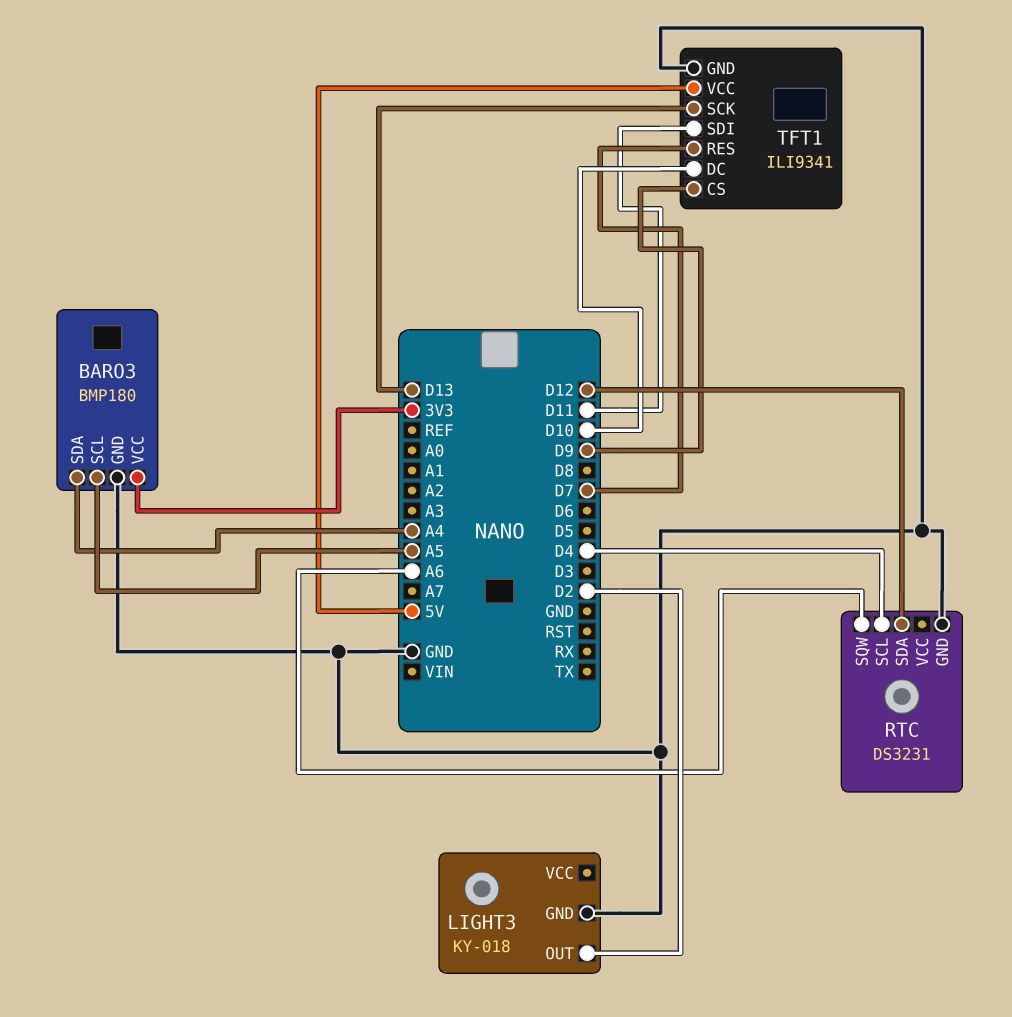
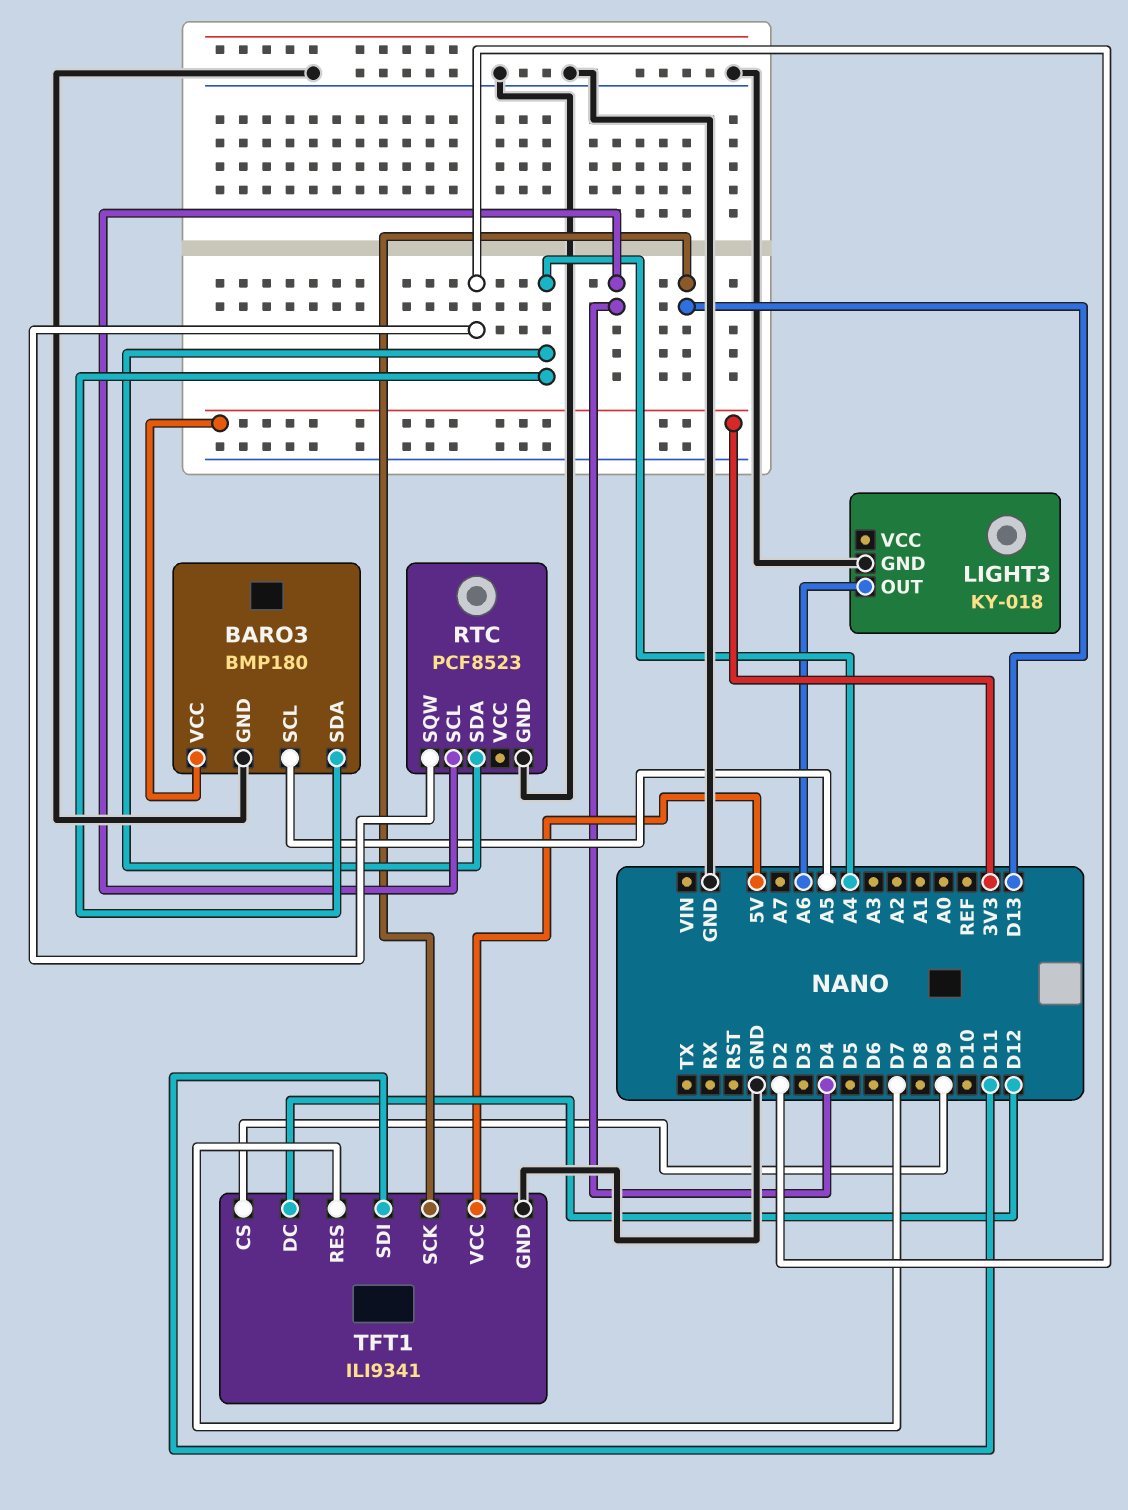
LIGHT3 pin OUT: D2 -> A6
RTC: DS3231 -> PCF8523
RTC pin SDA: D12 -> A4
RTC pin SQW: A6 -> D2
TFT1 pin DC: D10 -> D12

